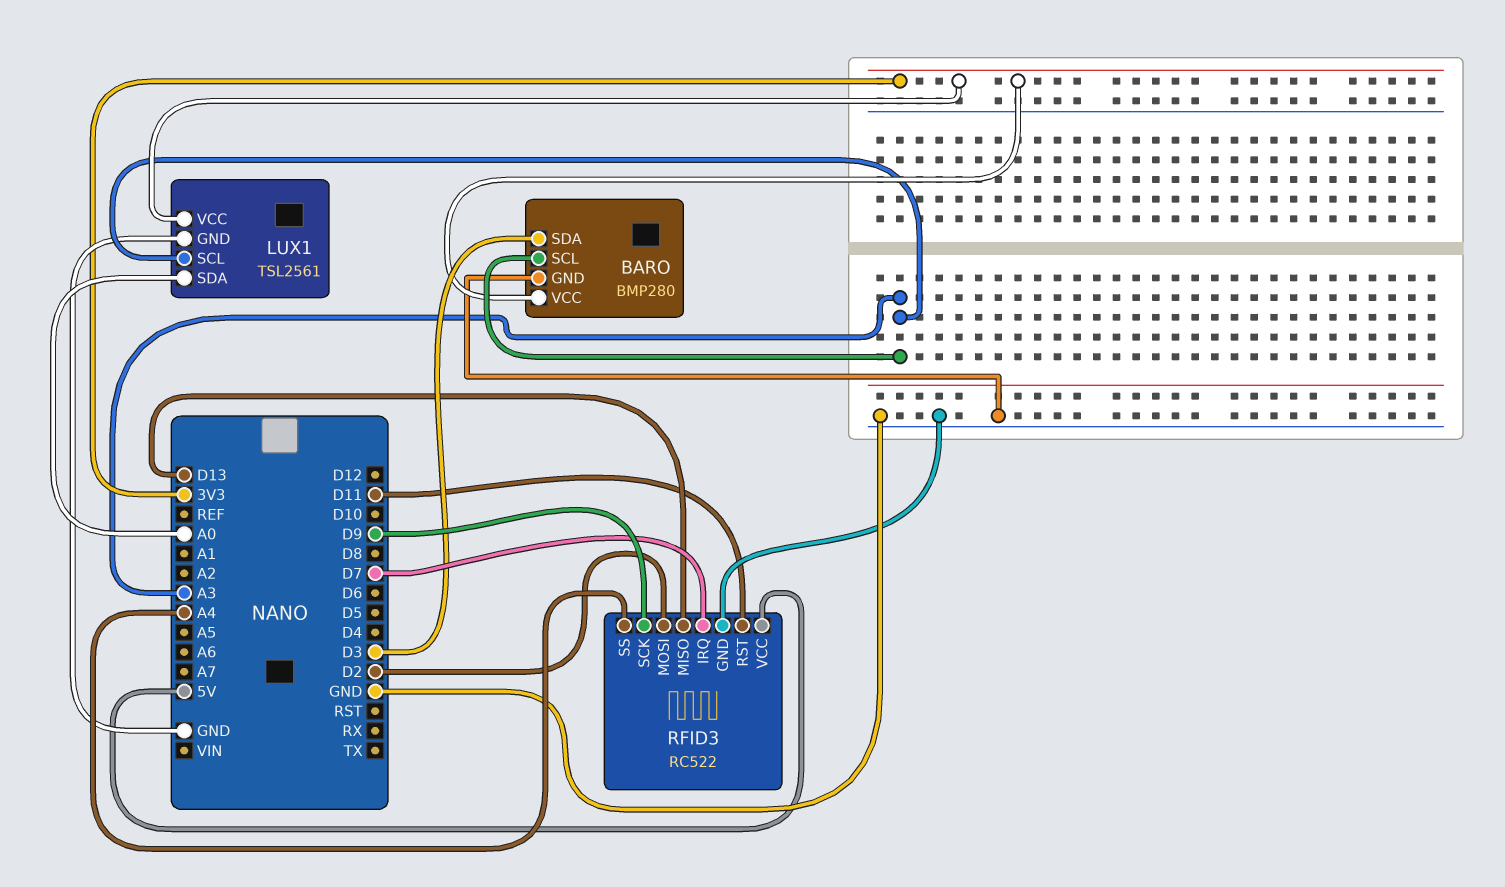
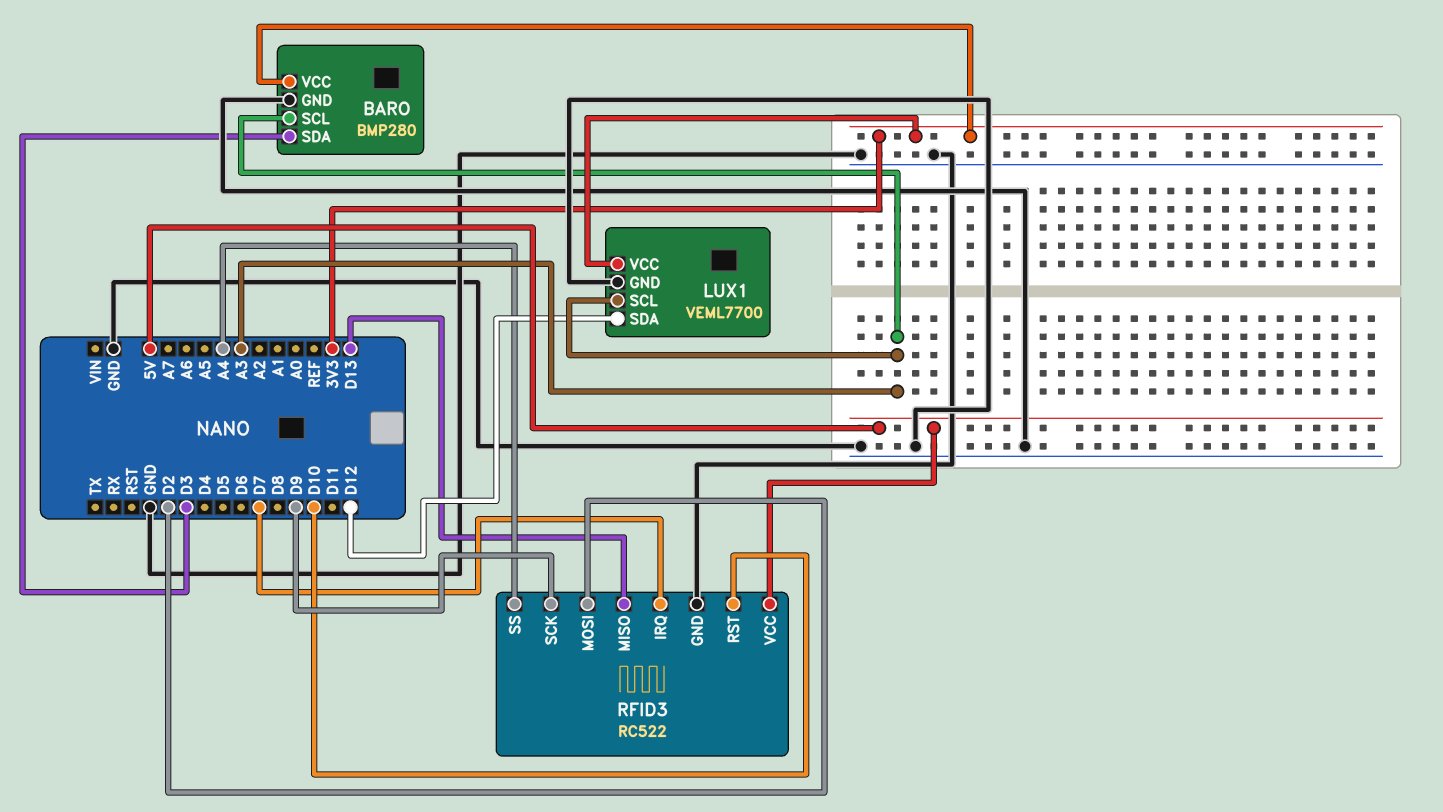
LUX1: TSL2561 -> VEML7700
LUX1 pin SDA: A0 -> D12
RFID3 pin RST: D11 -> D10

